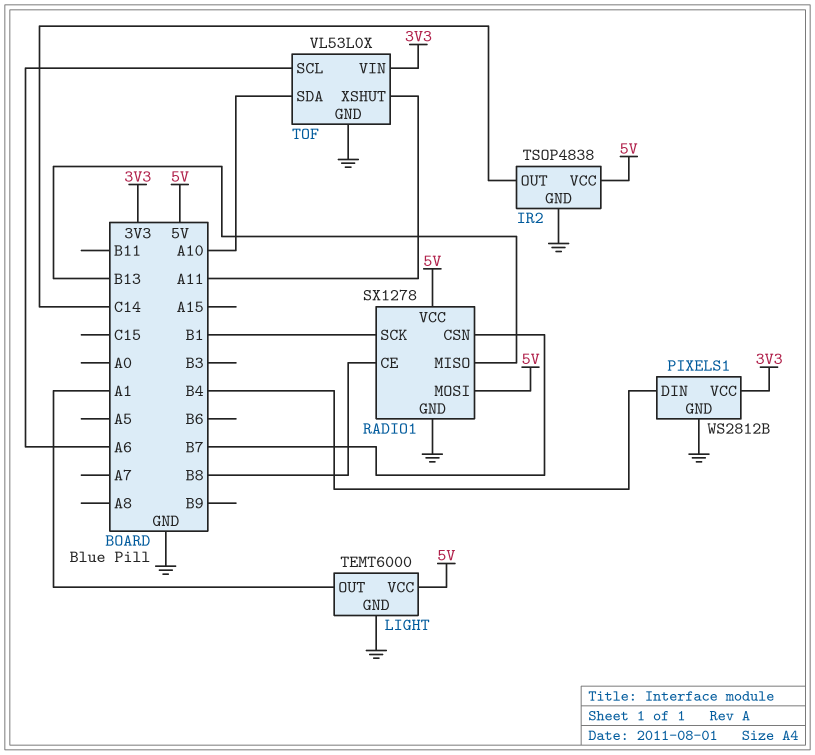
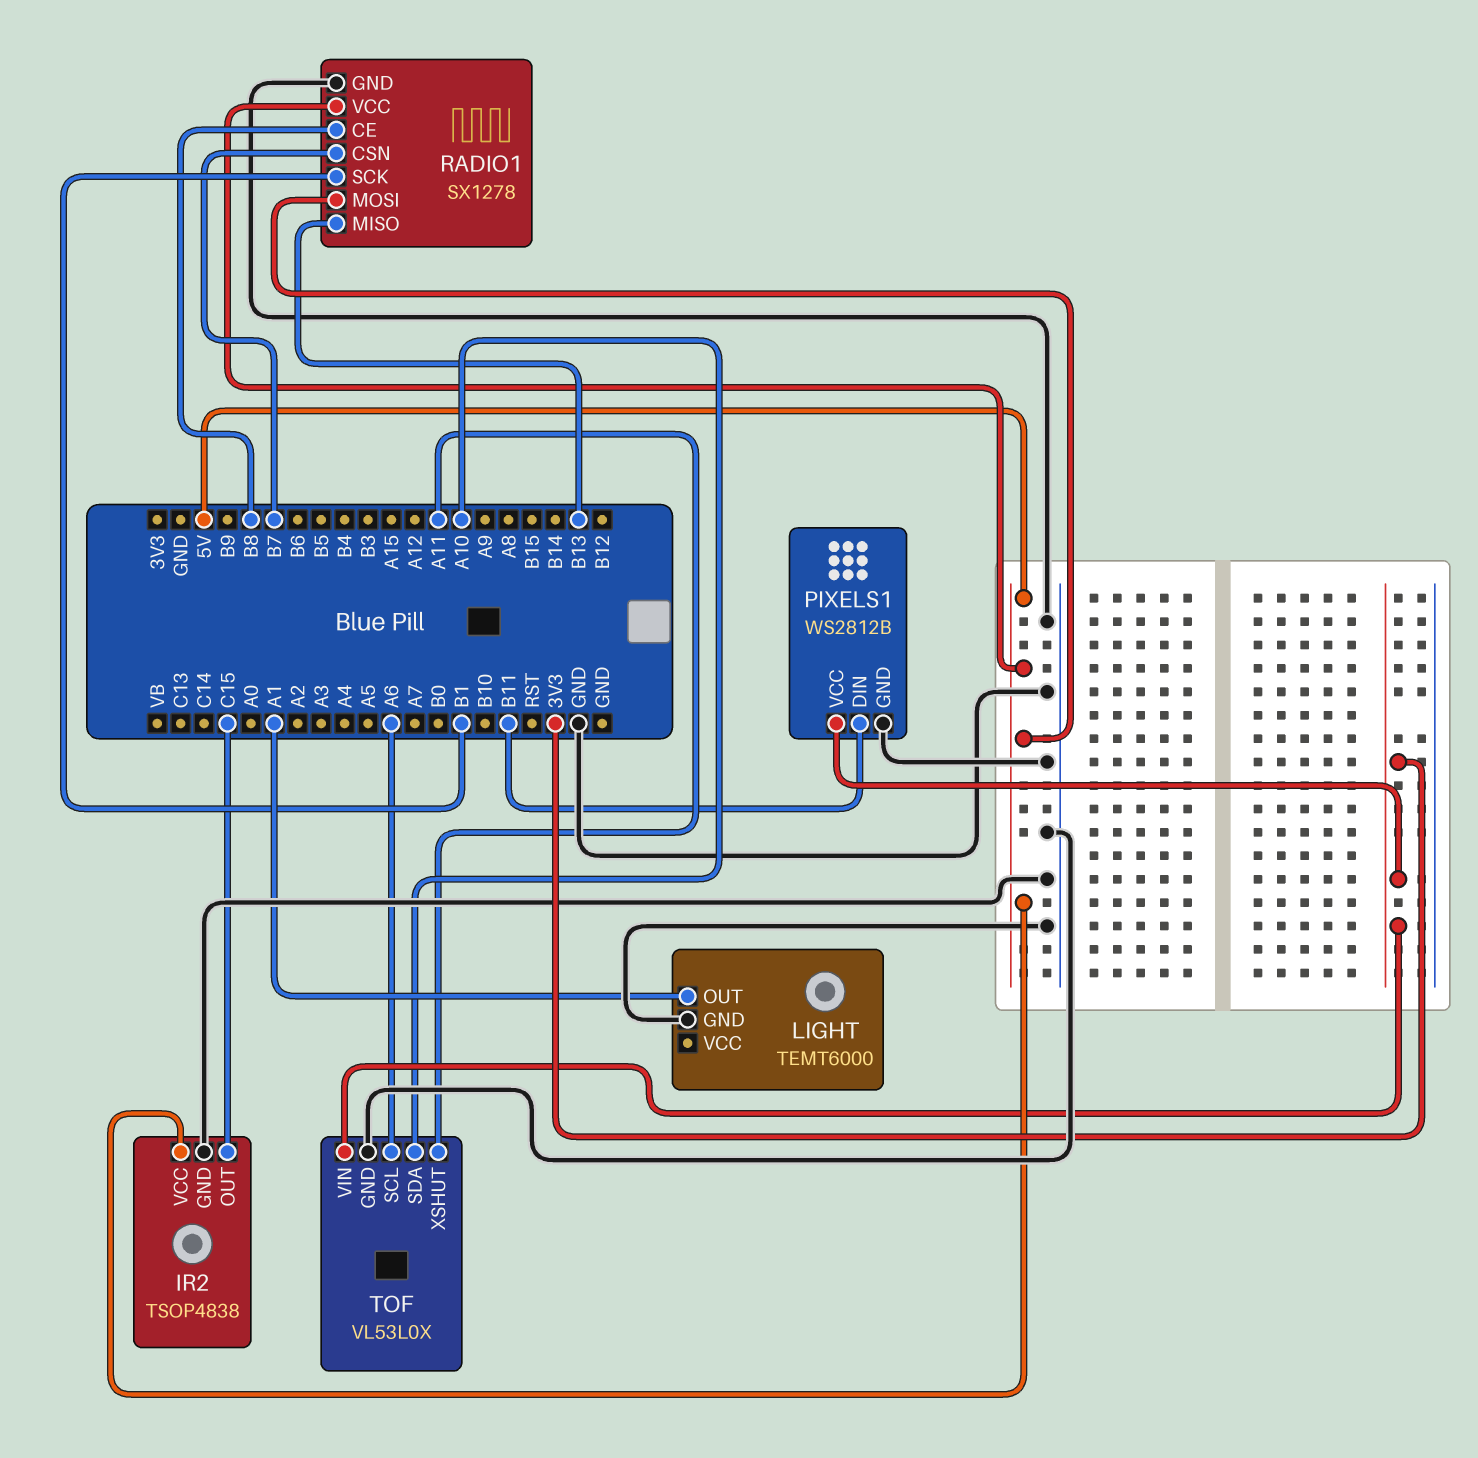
IR2 pin OUT: C14 -> C15
LIGHT pin VCC: 5V -> none
PIXELS1 pin DIN: B4 -> B11

